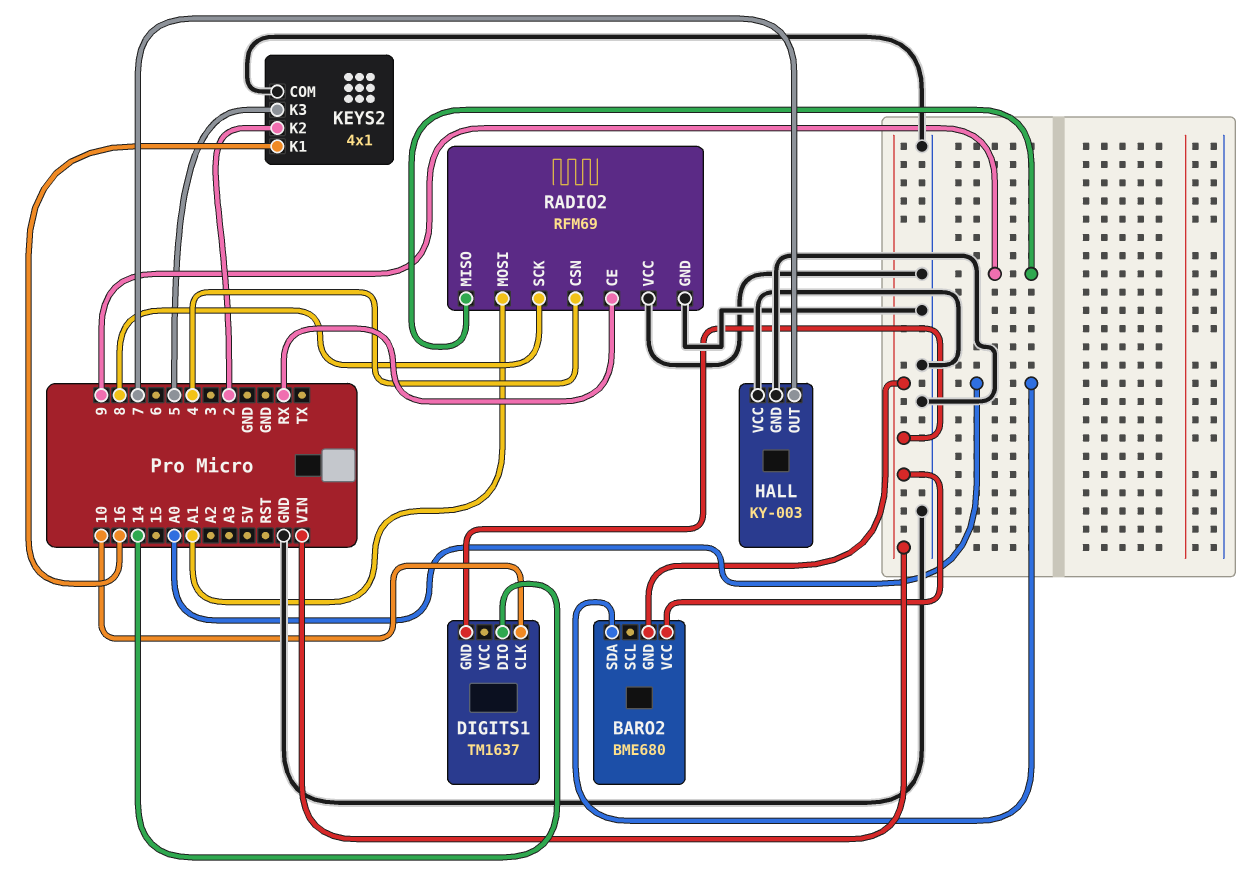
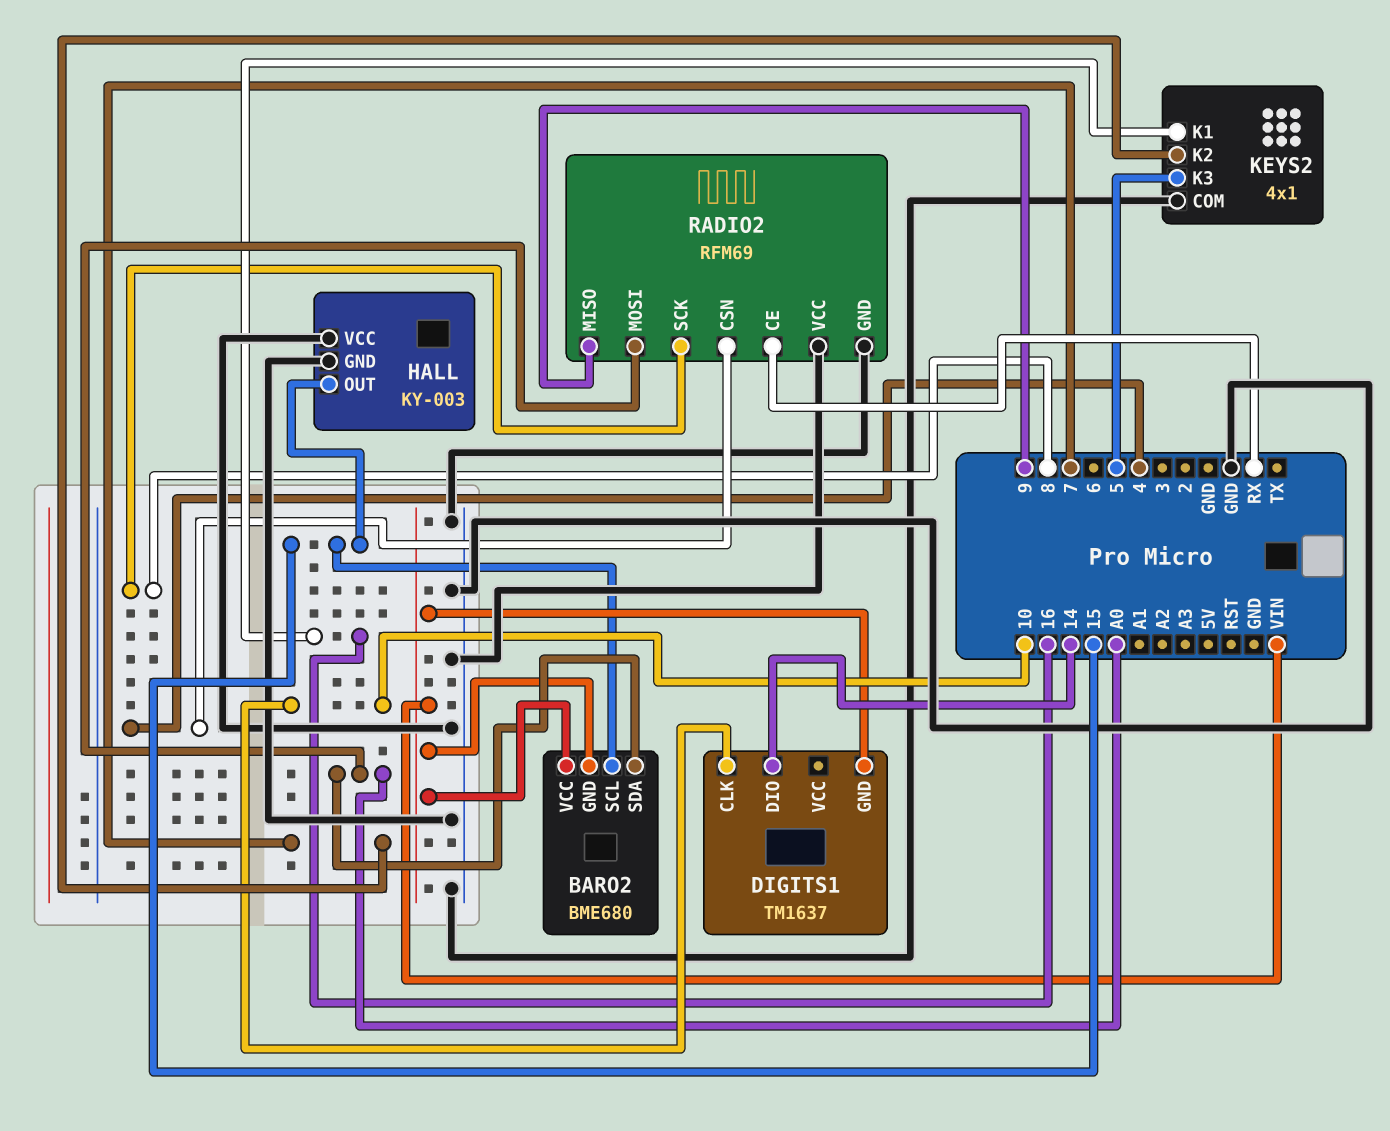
BARO2 pin SCL: none -> 15
HALL pin OUT: 7 -> 15
KEYS2 pin K2: 2 -> 7
RADIO2 pin MOSI: A1 -> A0

